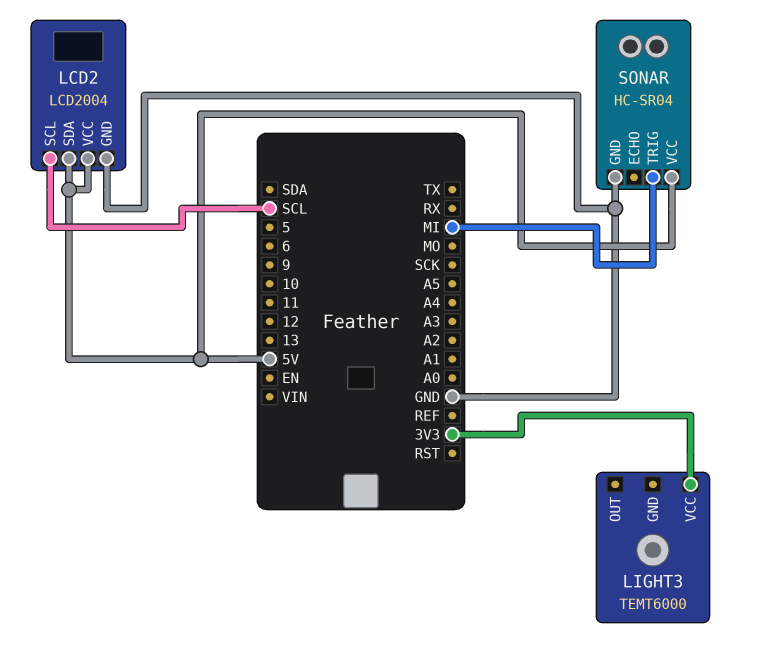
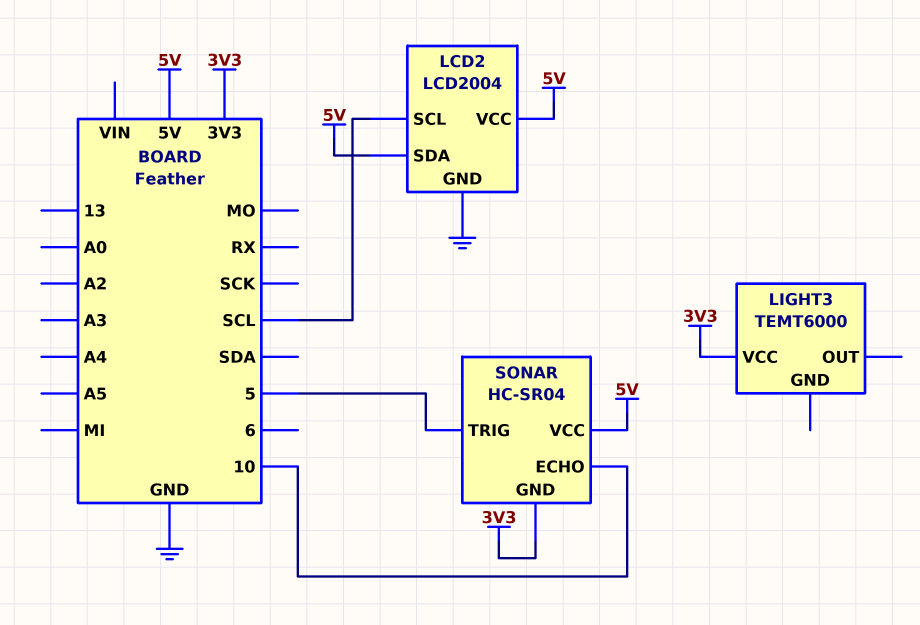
SONAR pin ECHO: none -> 10
SONAR pin GND: GND -> 3V3
SONAR pin TRIG: MI -> 5

